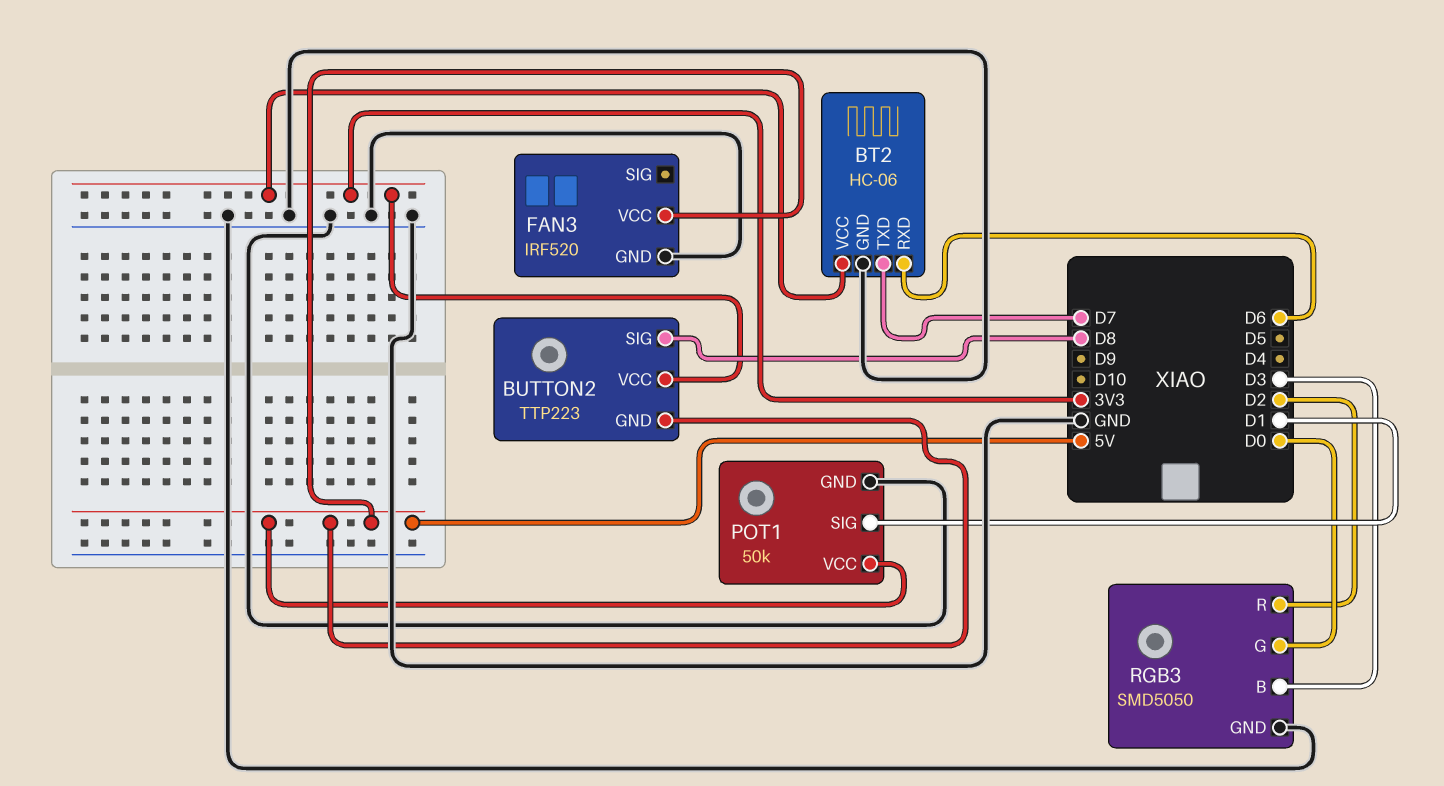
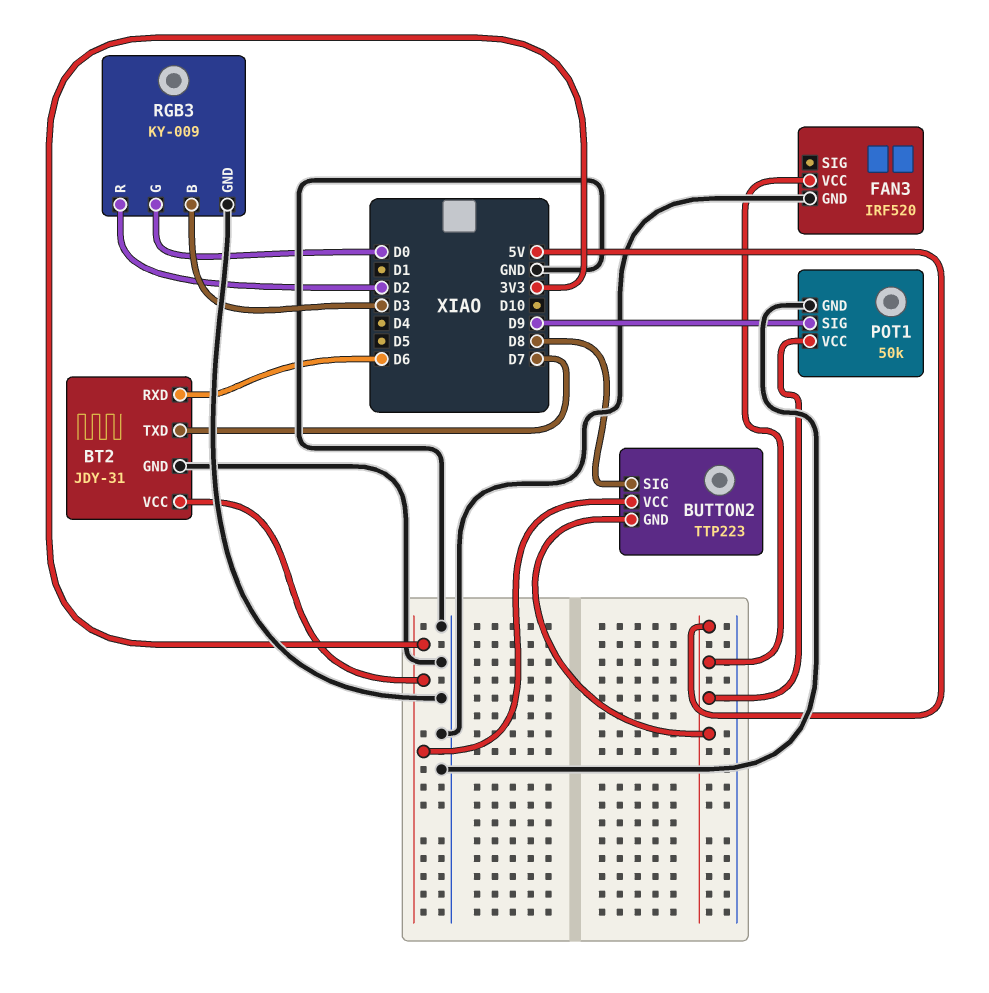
BT2: HC-06 -> JDY-31
POT1 pin SIG: D1 -> D9
RGB3: SMD5050 -> KY-009

